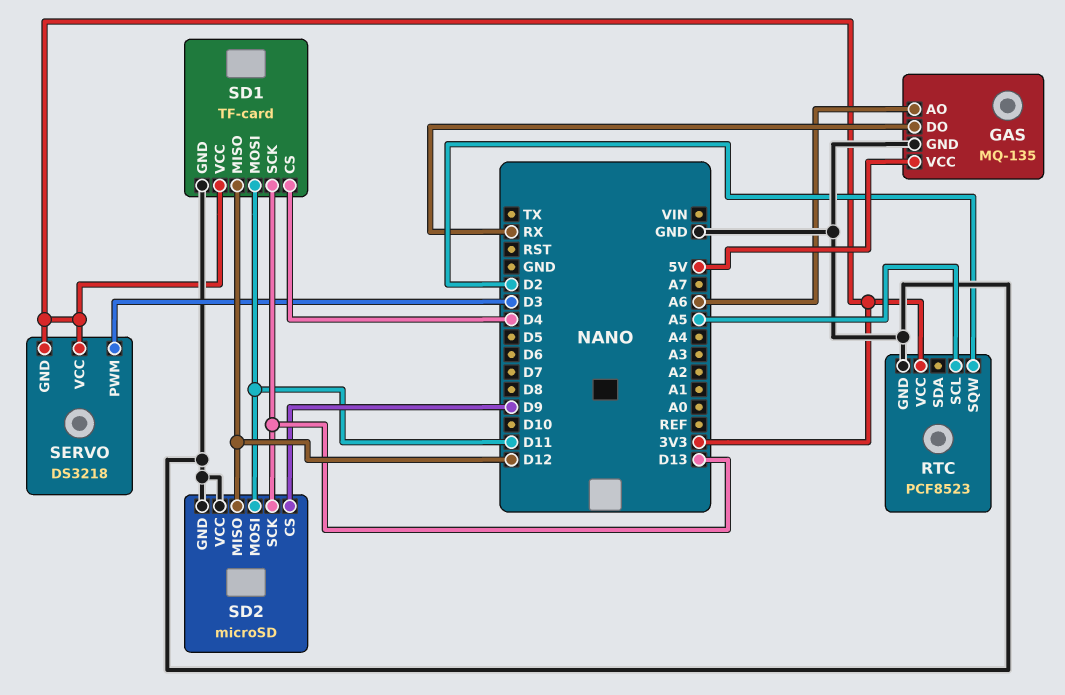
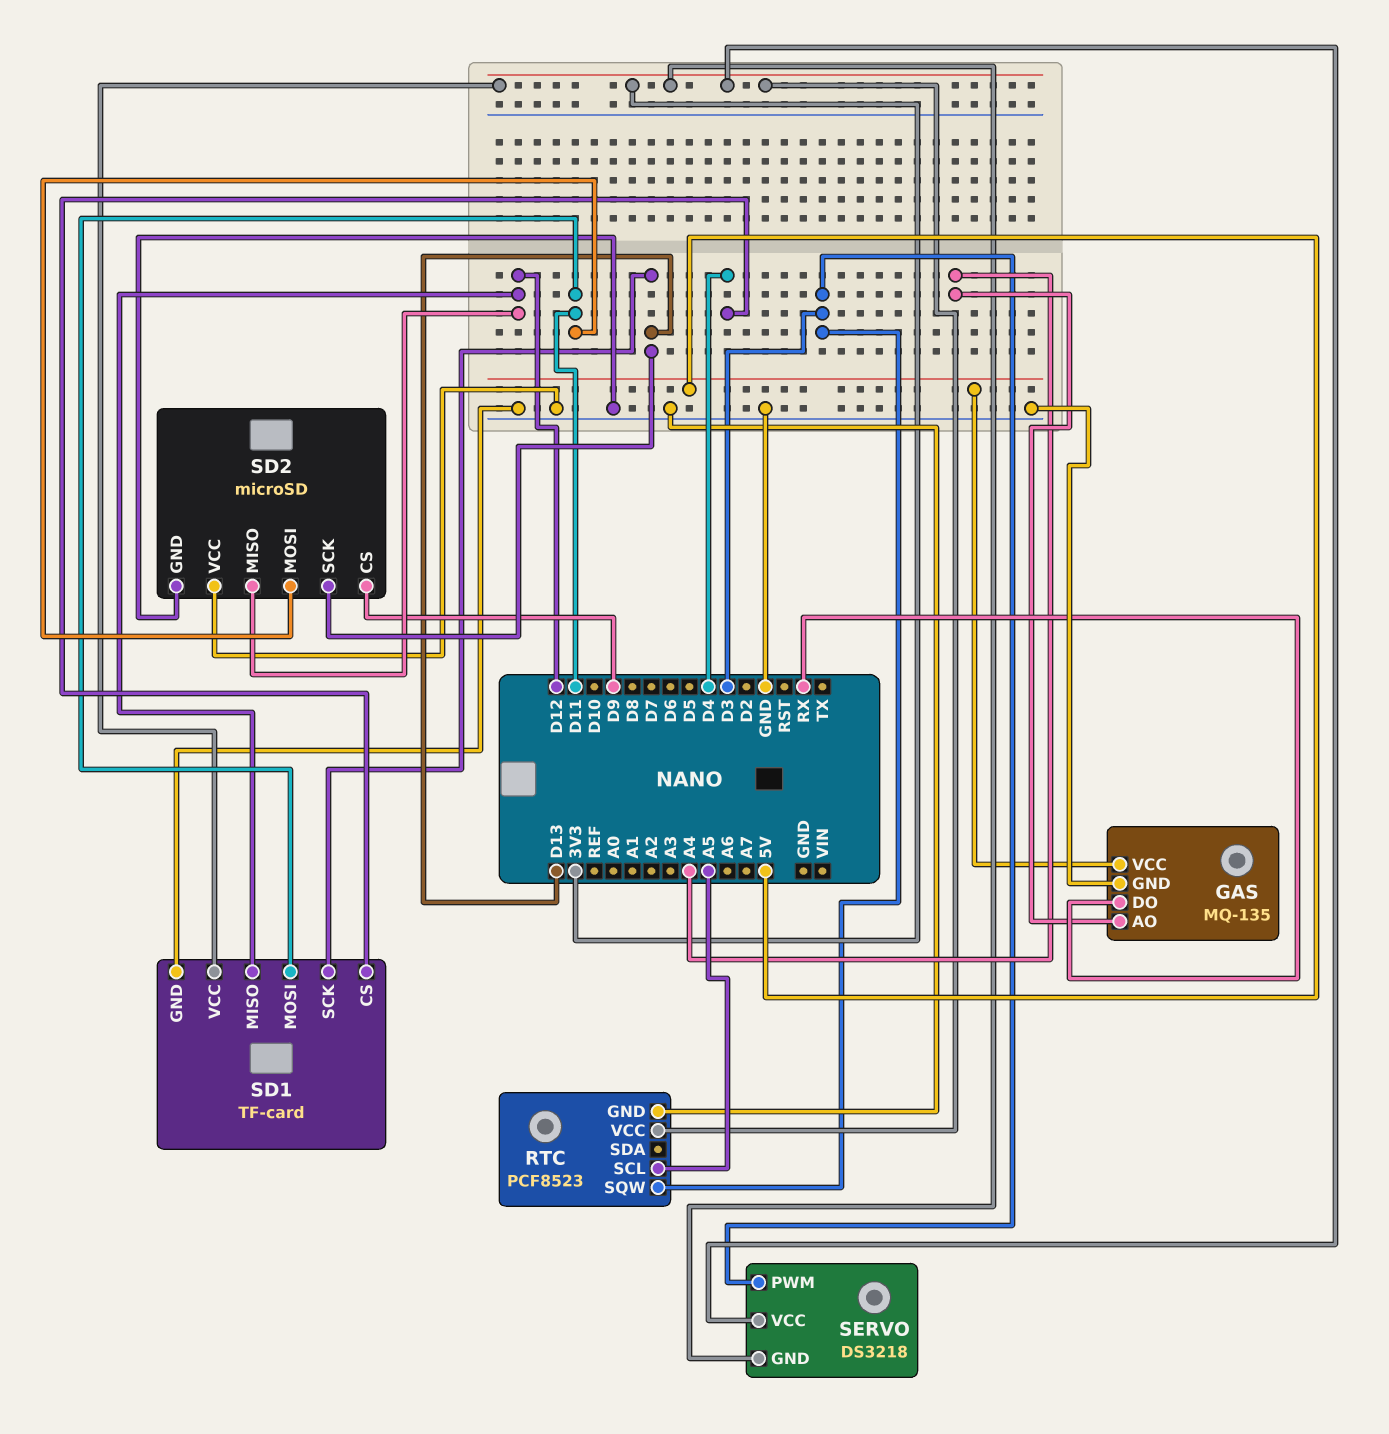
GAS pin AO: A6 -> A4
RTC pin SQW: D2 -> D3

